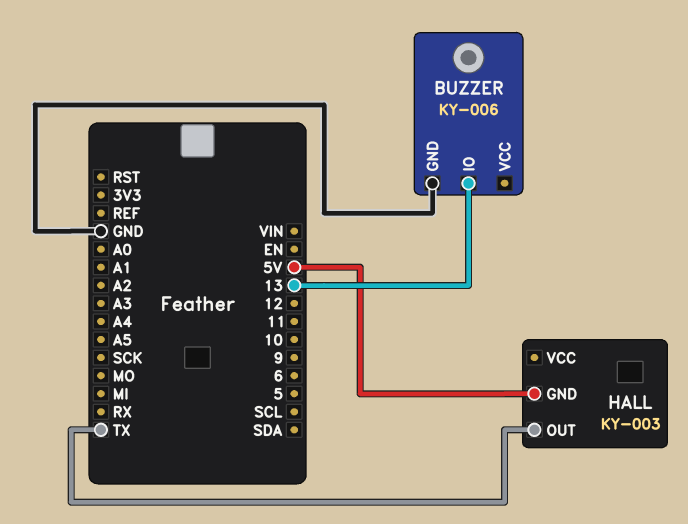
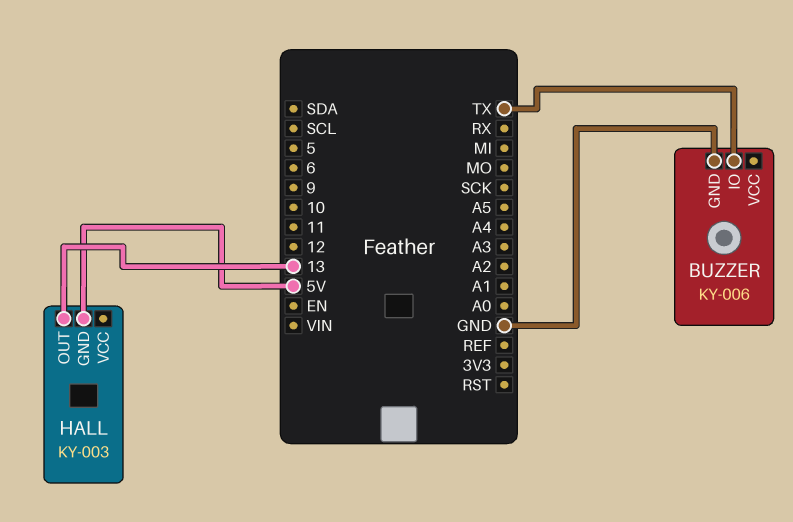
BUZZER pin IO: 13 -> TX
HALL pin OUT: TX -> 13

